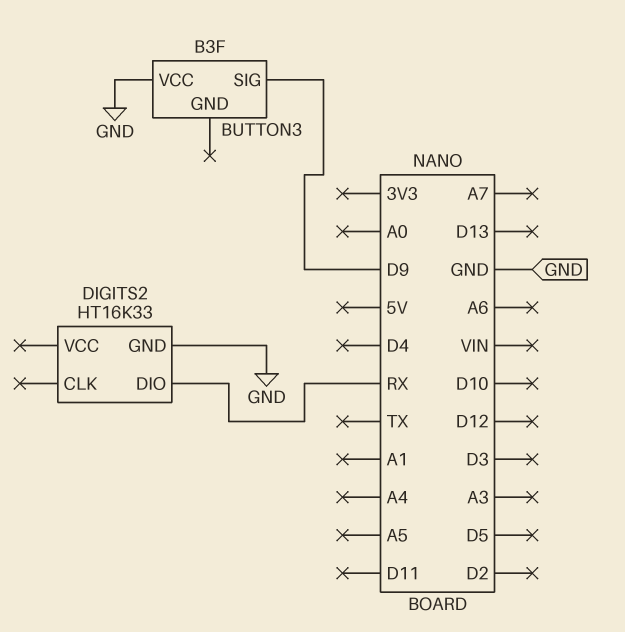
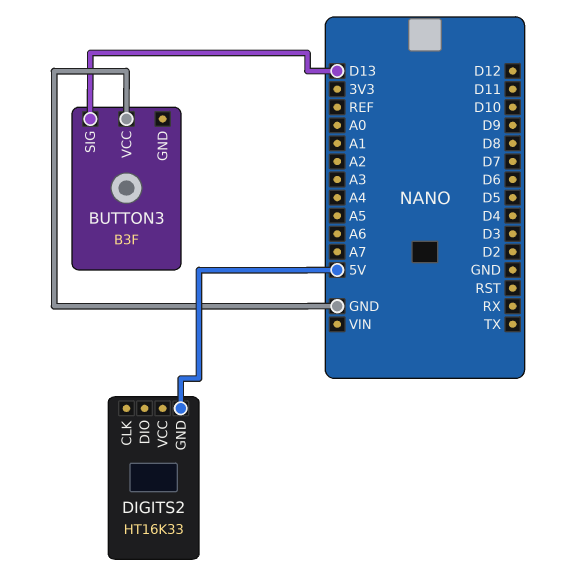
BUTTON3 pin SIG: D9 -> D13
DIGITS2 pin DIO: RX -> none
DIGITS2 pin GND: GND -> 5V

